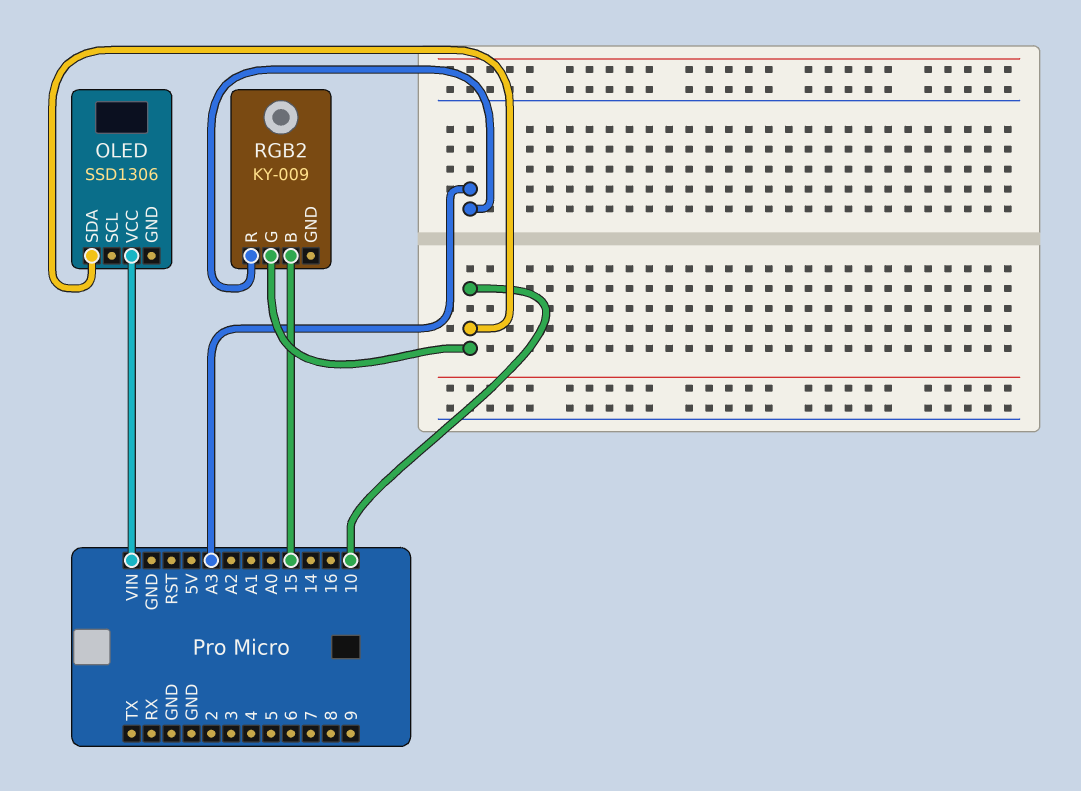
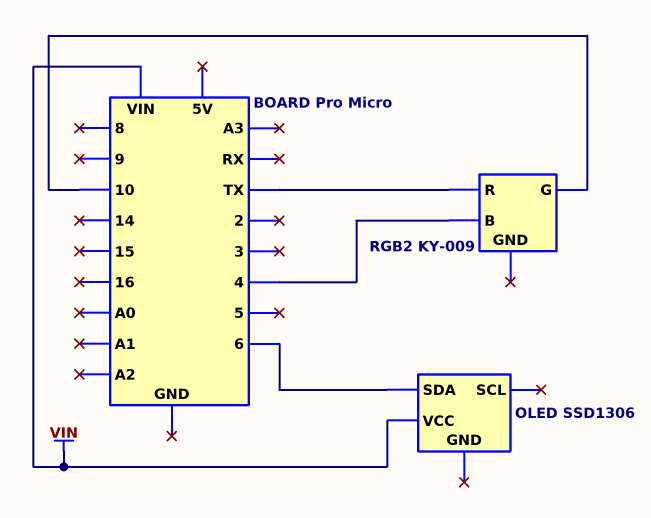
OLED pin SDA: 10 -> 6
RGB2 pin B: 15 -> 4
RGB2 pin R: A3 -> TX

